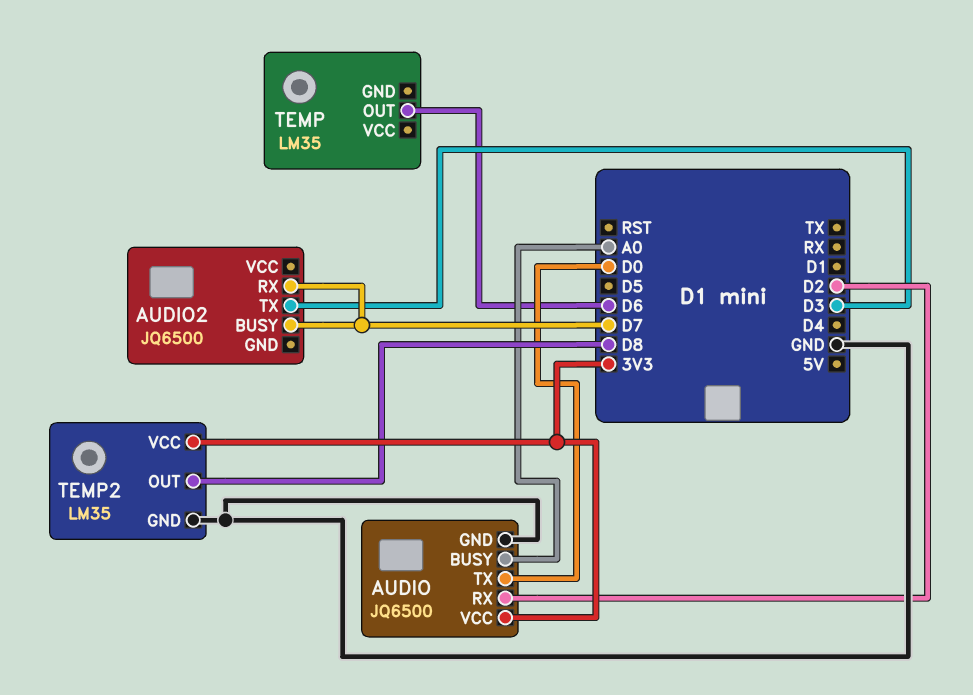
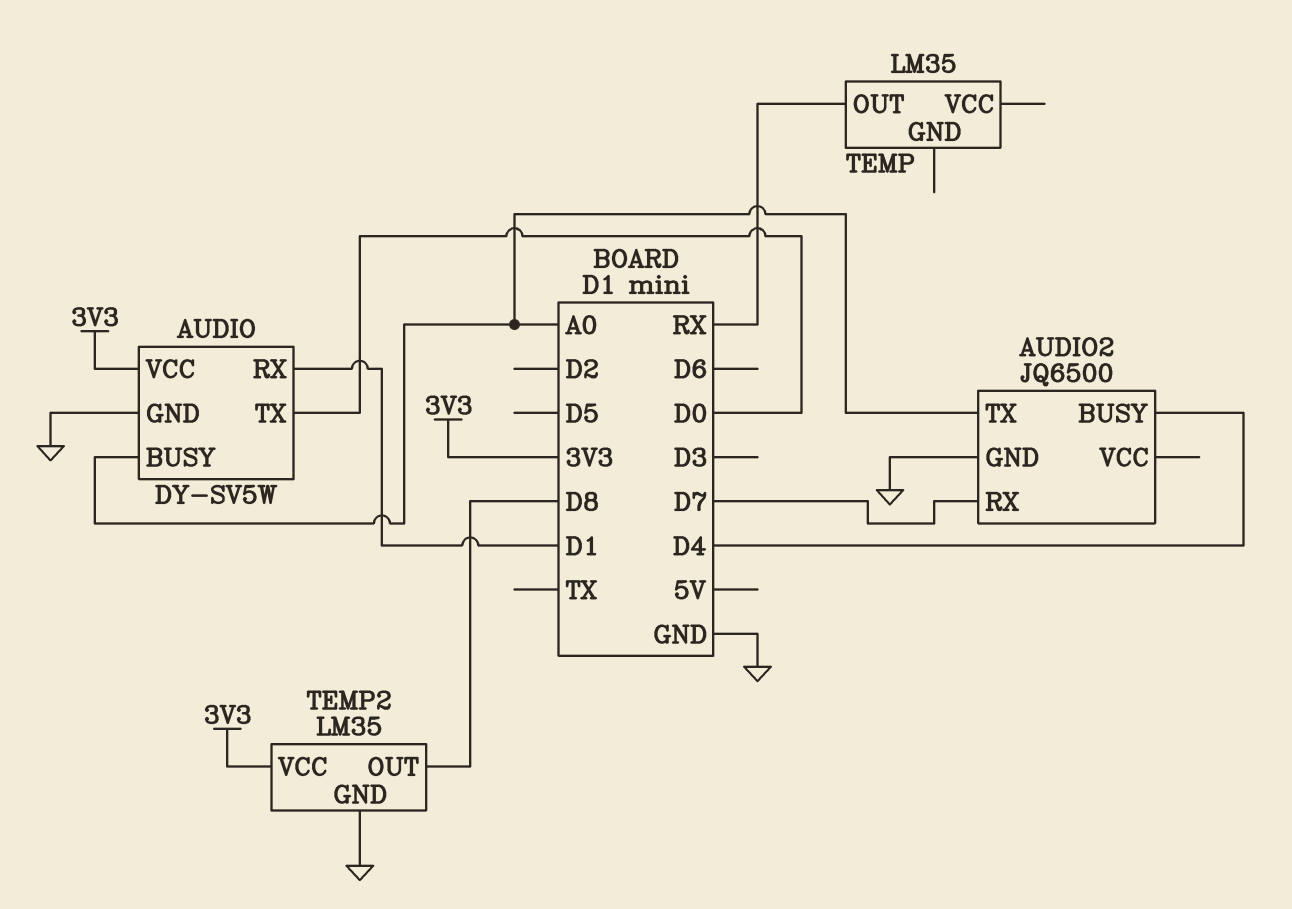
AUDIO: JQ6500 -> DY-SV5W
AUDIO pin RX: D2 -> D1
AUDIO2 pin BUSY: D7 -> D4
AUDIO2 pin GND: none -> GND
AUDIO2 pin TX: D3 -> A0
TEMP pin OUT: D6 -> RX

